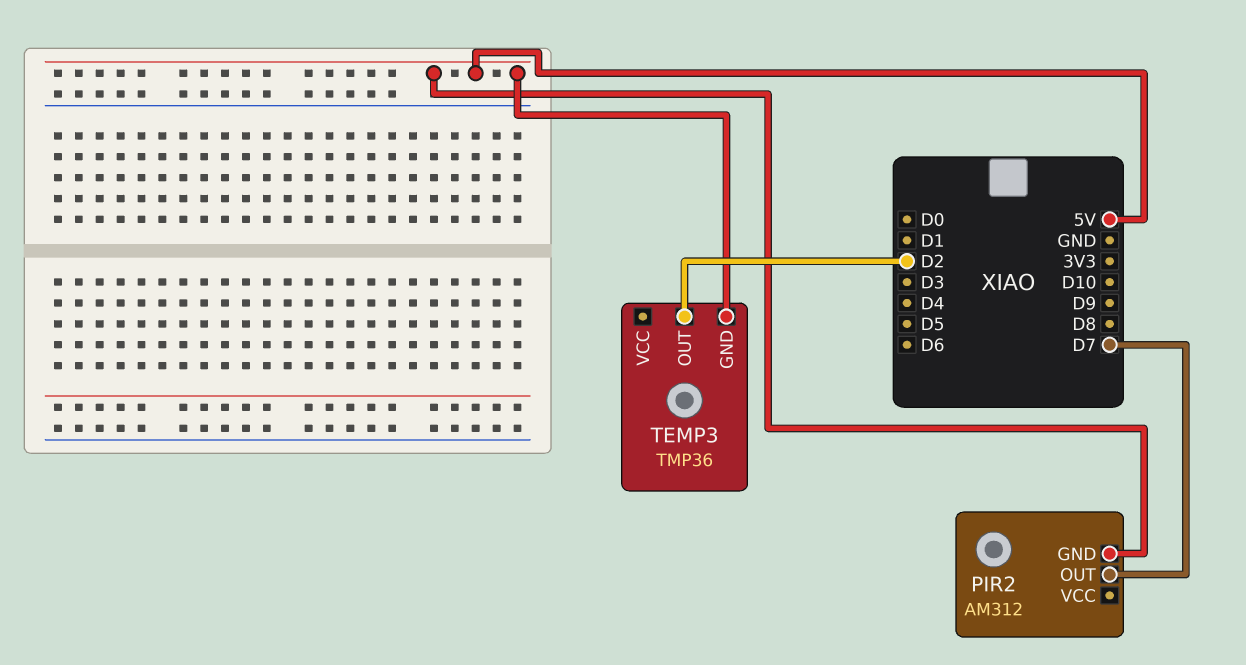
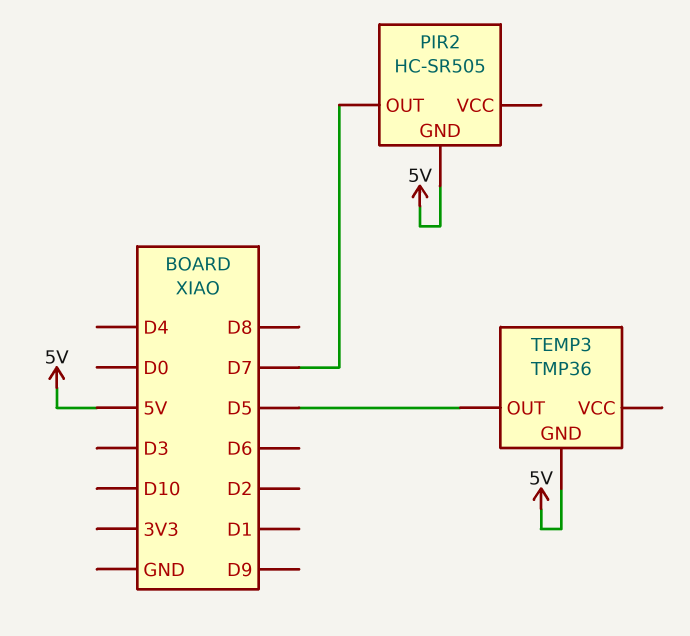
PIR2: AM312 -> HC-SR505
TEMP3 pin OUT: D2 -> D5

